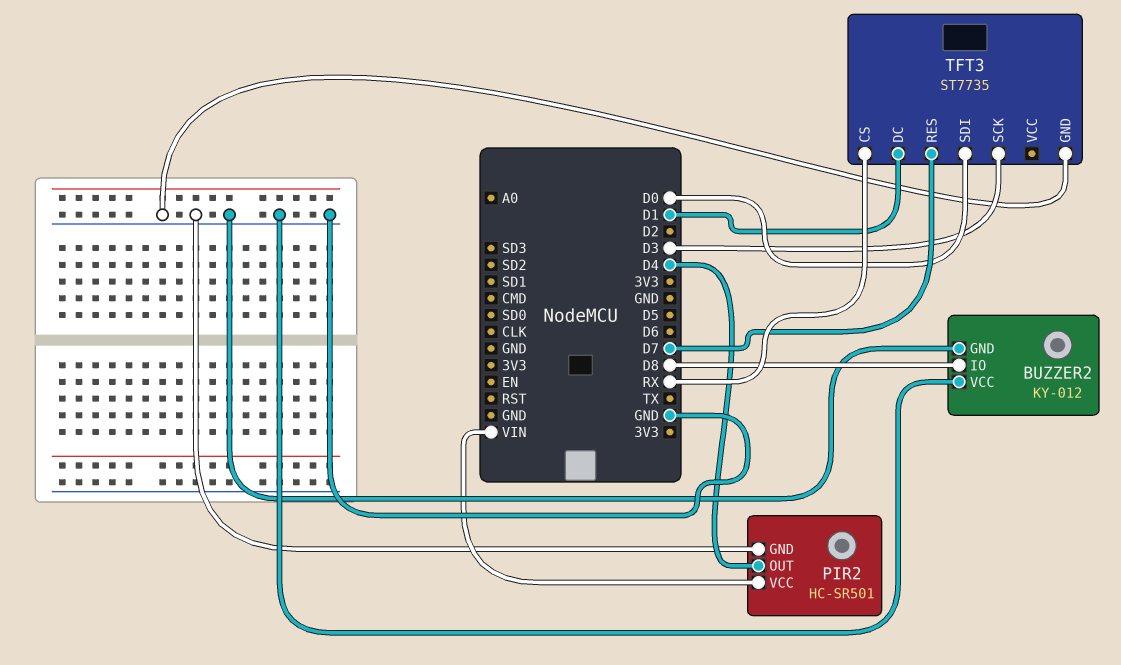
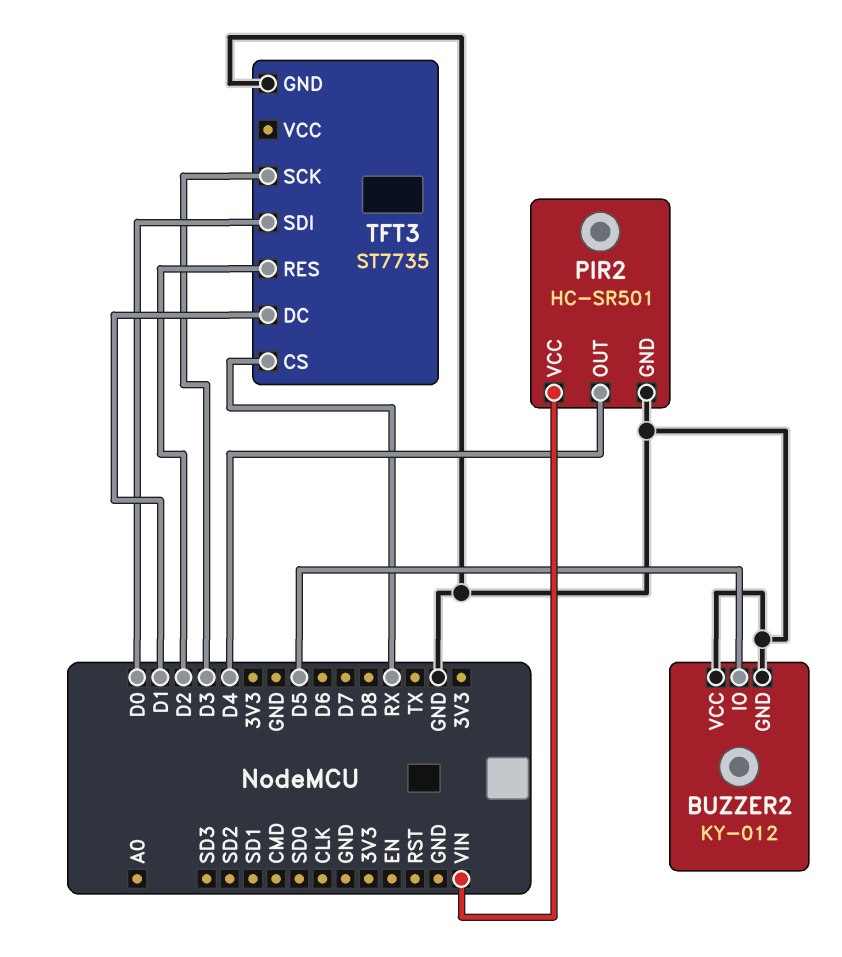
BUZZER2 pin IO: D8 -> D5
TFT3 pin RES: D7 -> D2

